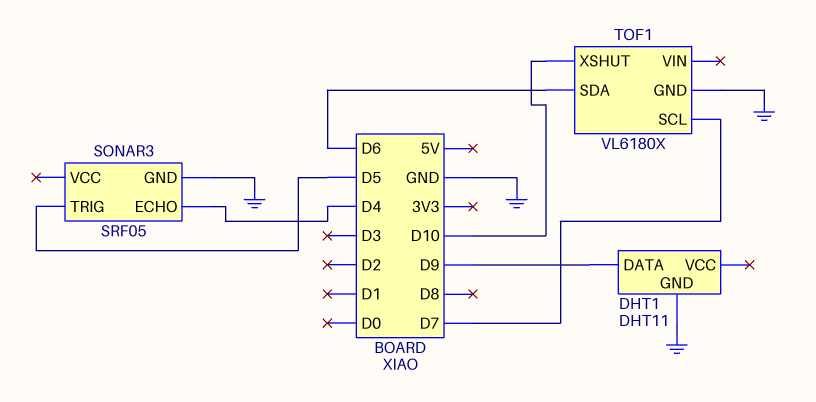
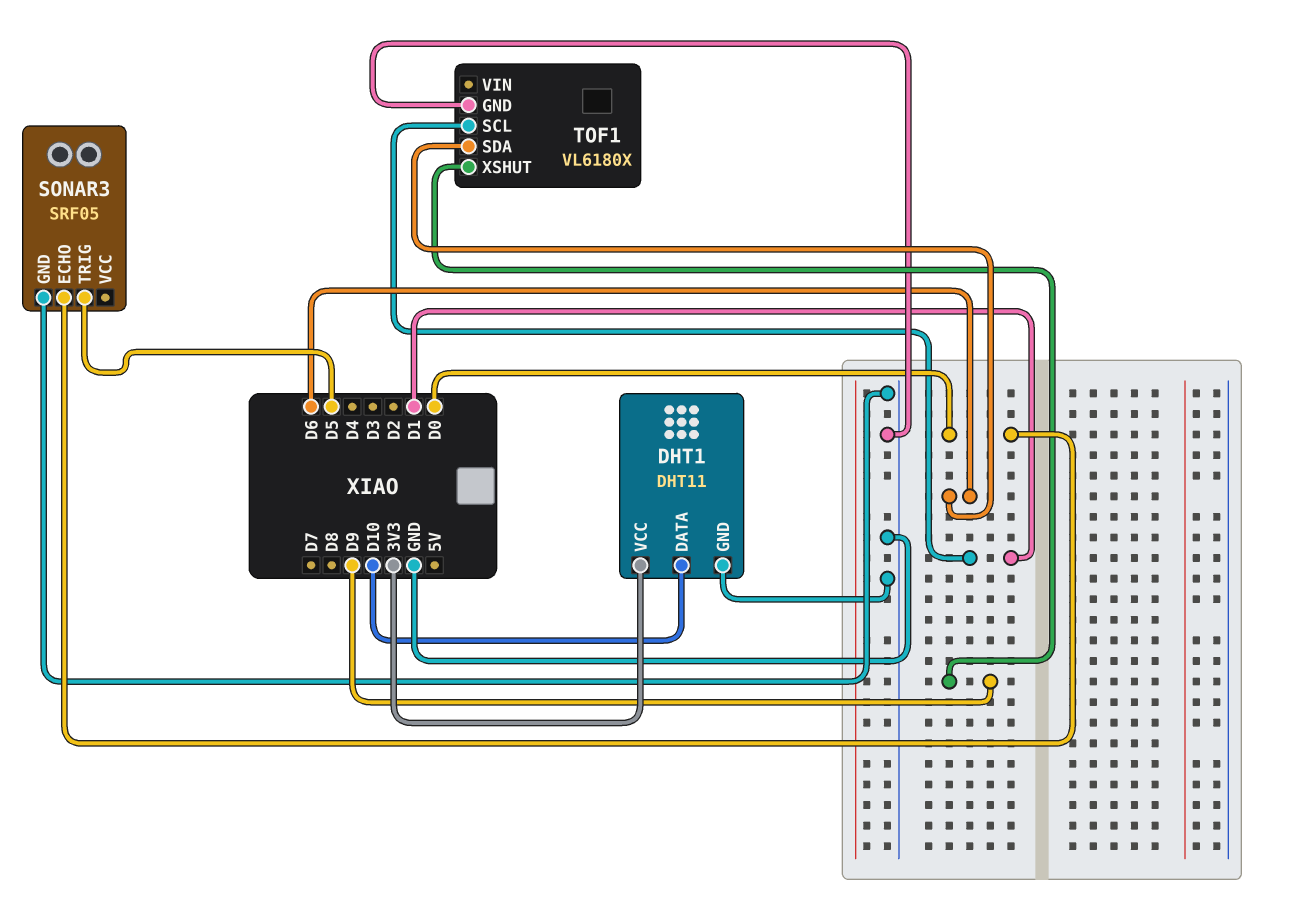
DHT1 pin DATA: D9 -> D10
DHT1 pin VCC: none -> 3V3
SONAR3 pin ECHO: D4 -> D0
TOF1 pin SCL: D7 -> D1
TOF1 pin XSHUT: D10 -> D9

